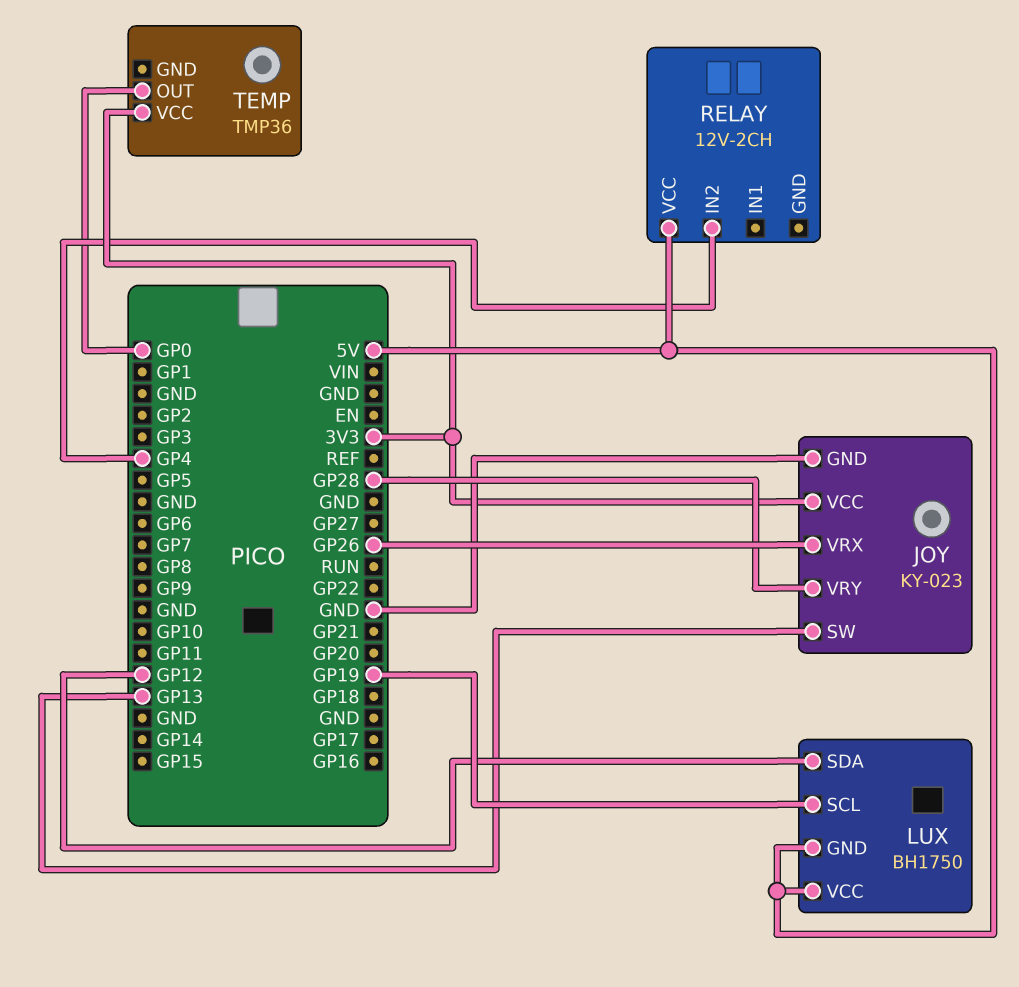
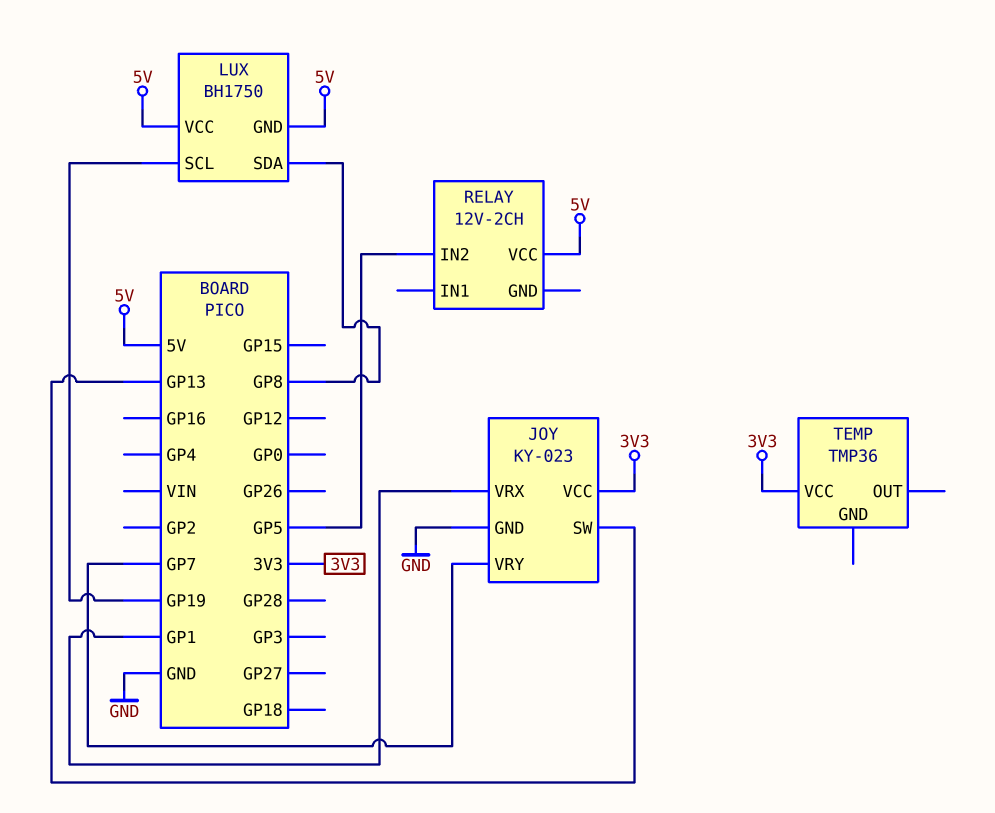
JOY pin VRX: GP26 -> GP1
JOY pin VRY: GP28 -> GP7
LUX pin SDA: GP12 -> GP8
RELAY pin IN2: GP4 -> GP5
TEMP pin OUT: GP0 -> none

